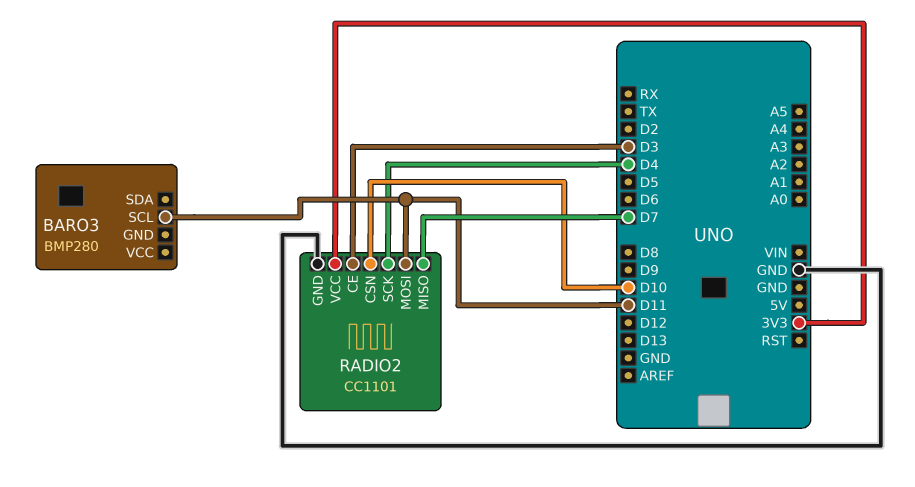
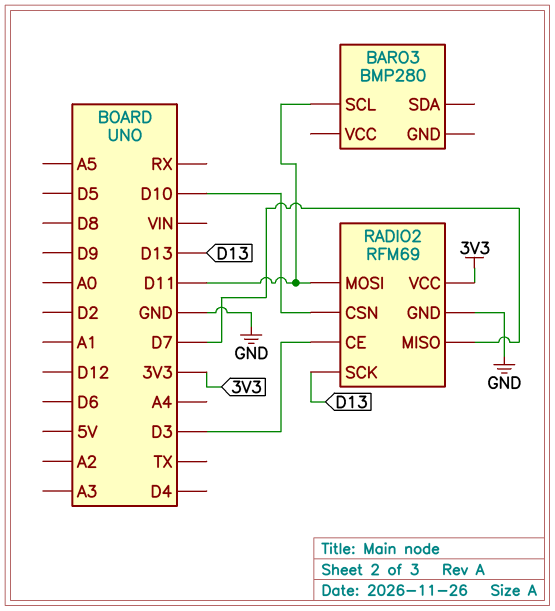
RADIO2: CC1101 -> RFM69
RADIO2 pin SCK: D4 -> D13

